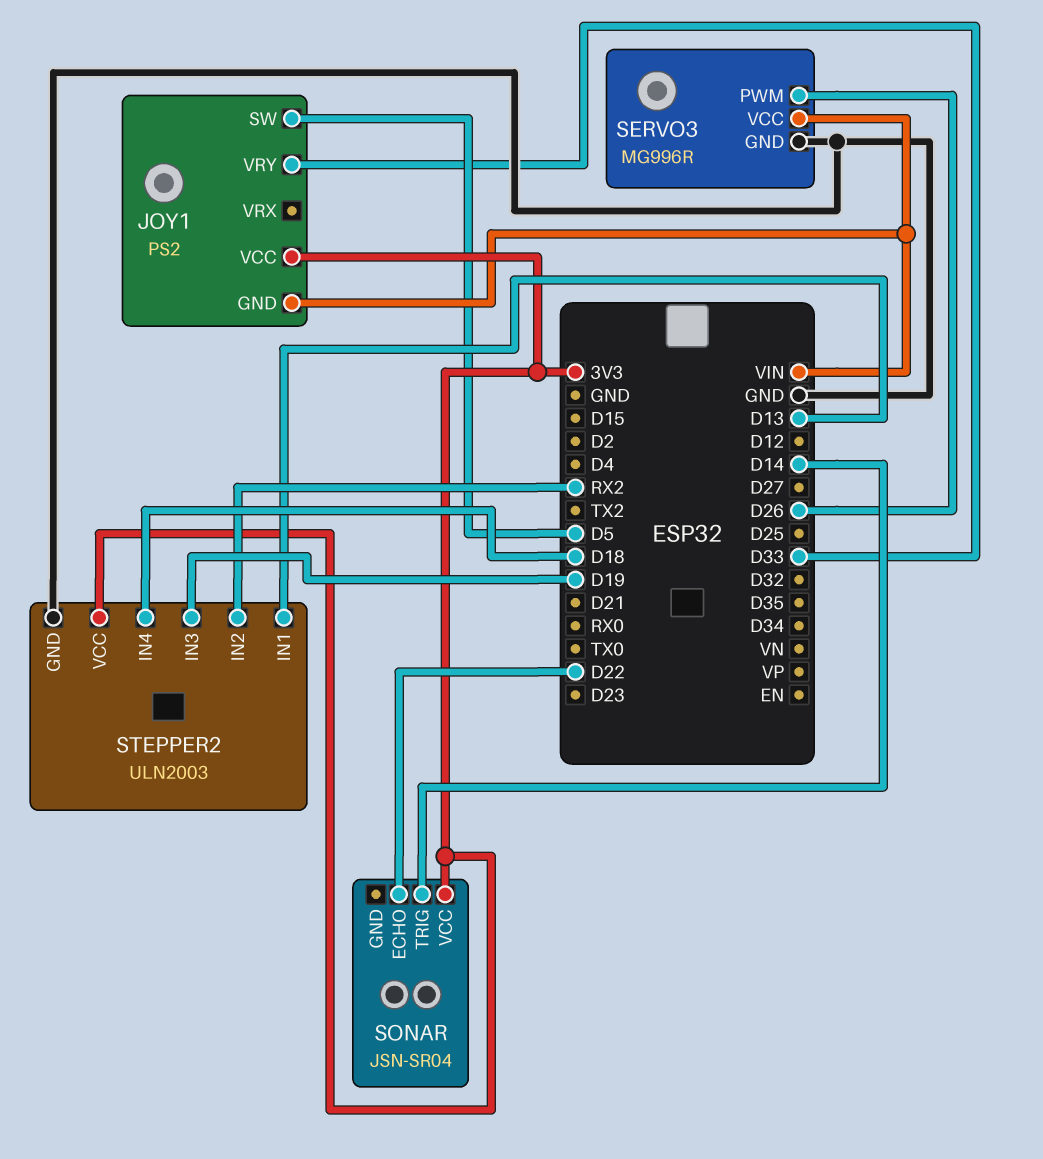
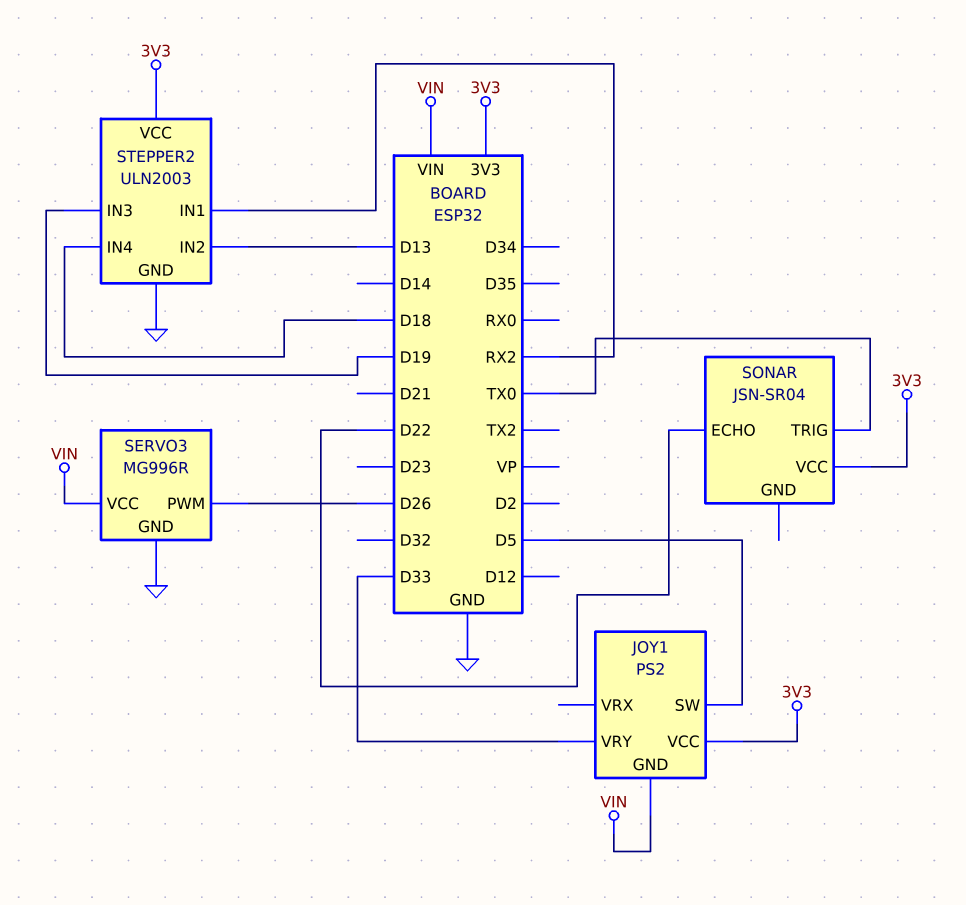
SONAR pin TRIG: D14 -> TX0
STEPPER2 pin IN1: D13 -> RX2
STEPPER2 pin IN2: RX2 -> D13

